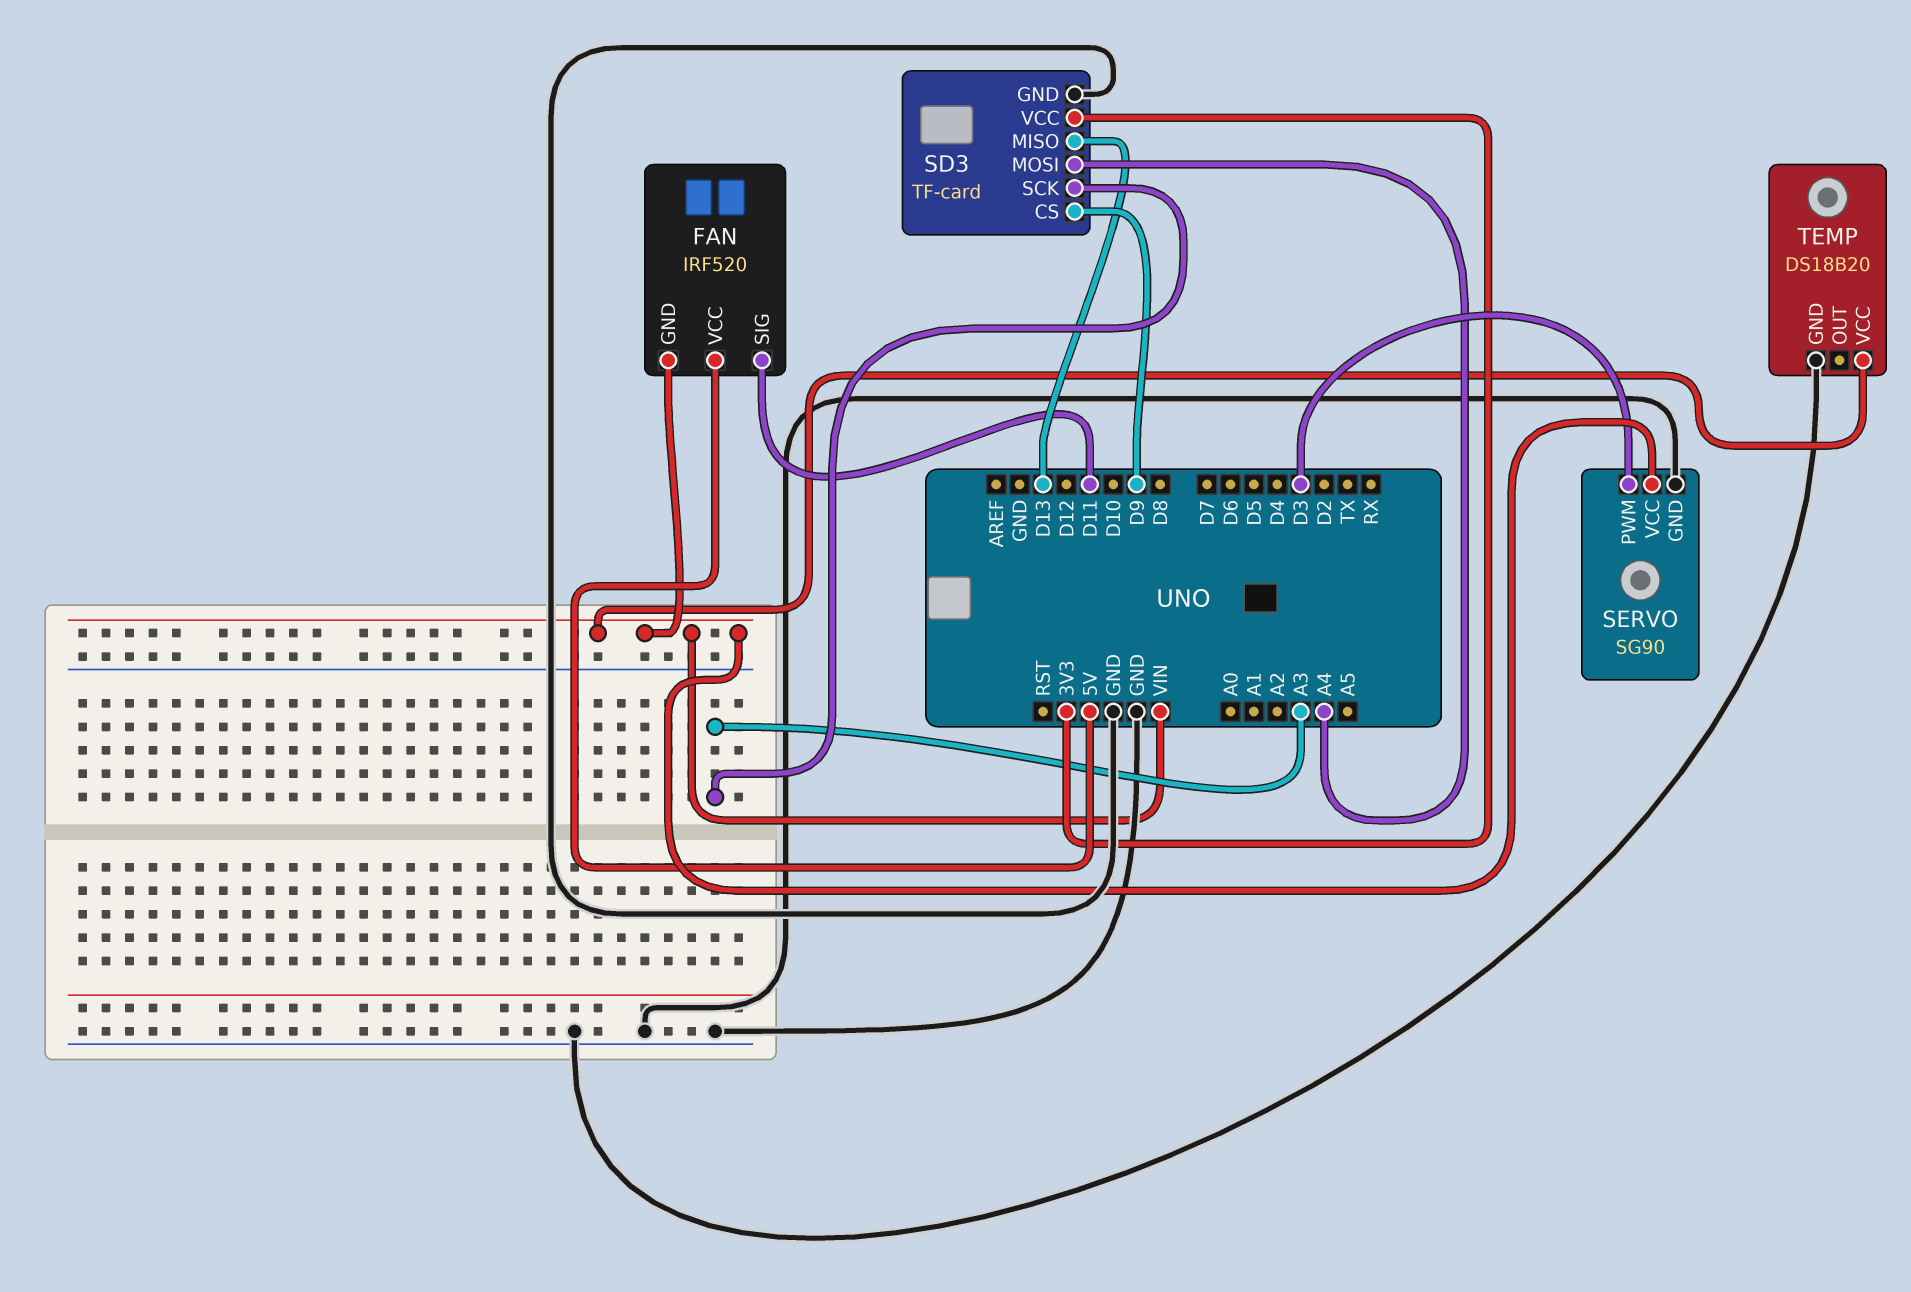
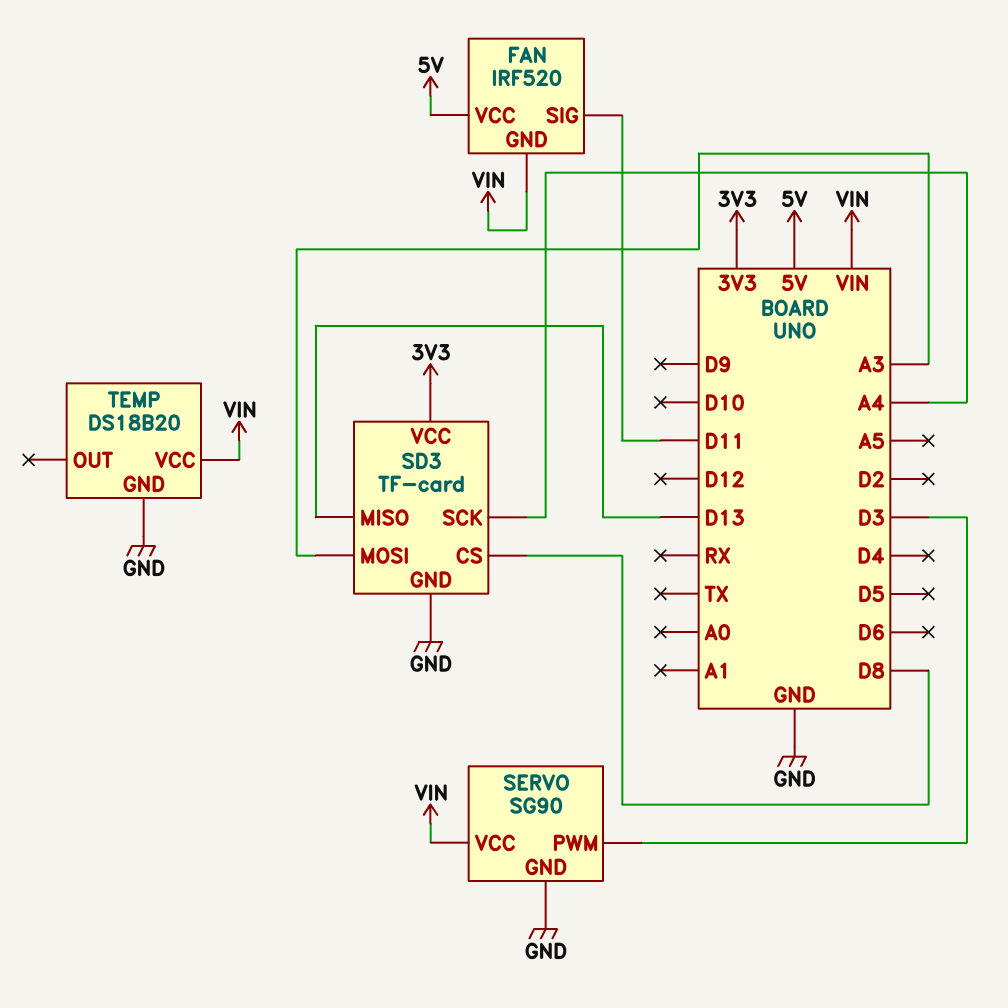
SD3 pin CS: D9 -> D8
SD3 pin MOSI: A4 -> A3
SD3 pin SCK: A3 -> A4

